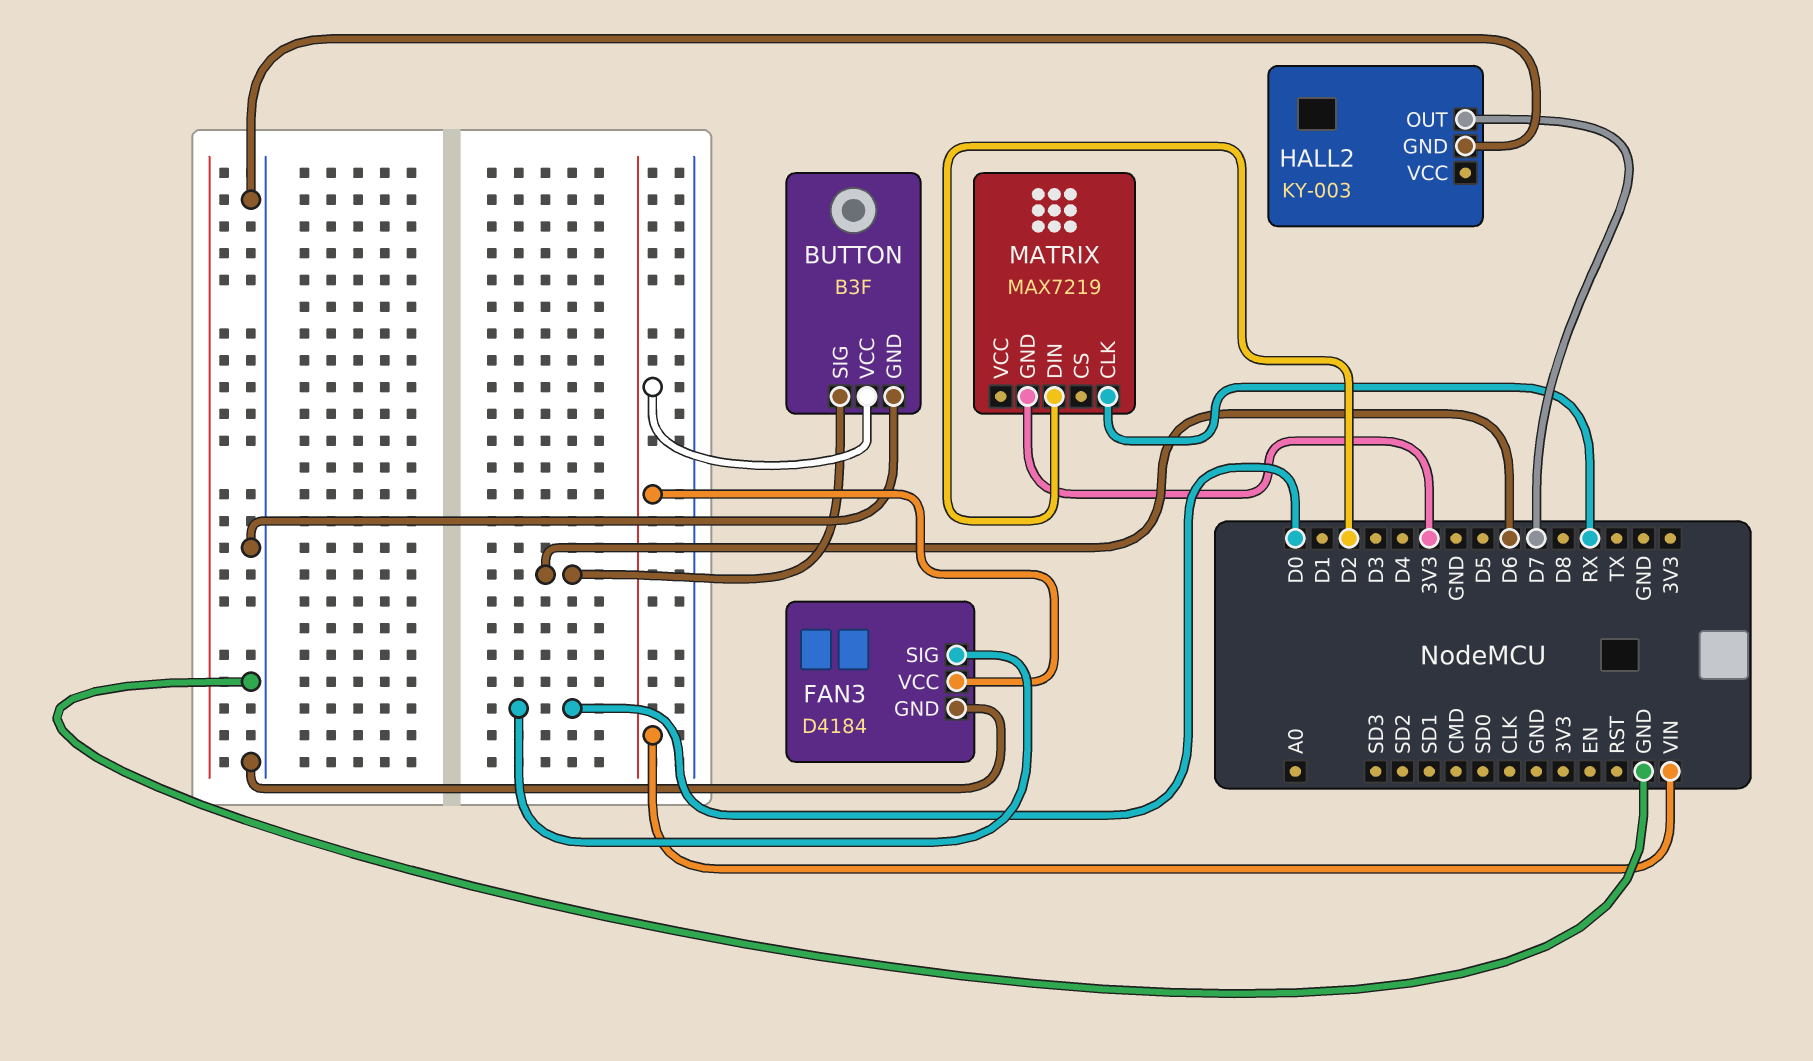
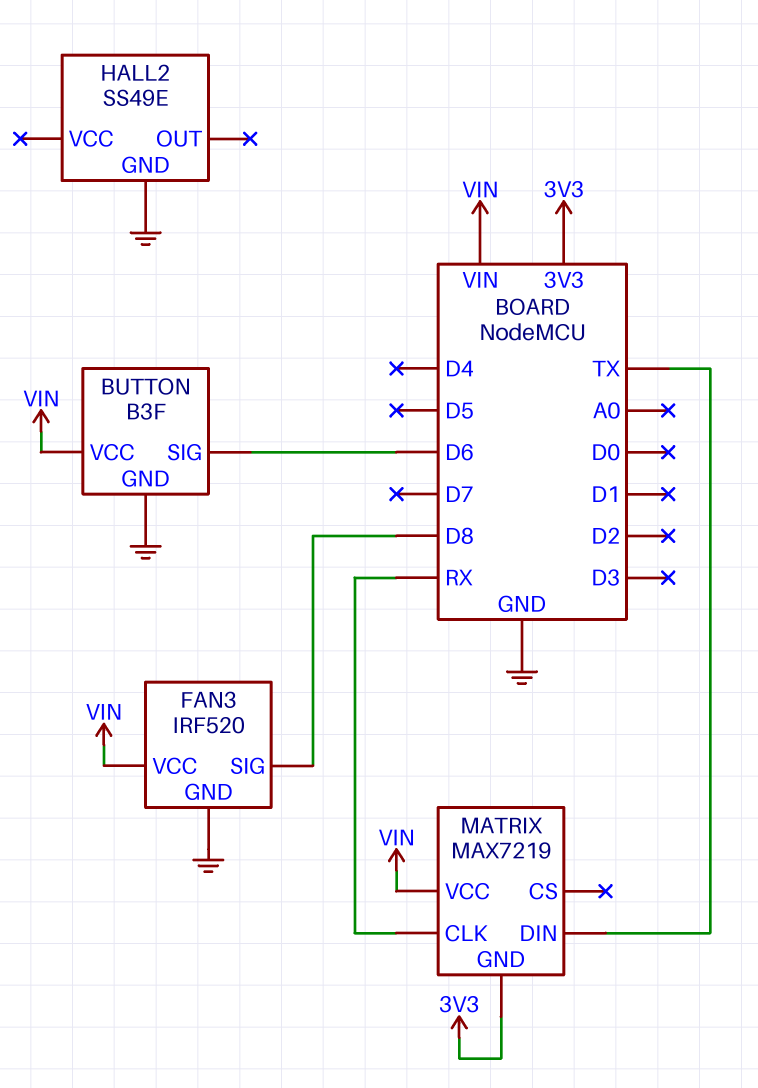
FAN3: D4184 -> IRF520
FAN3 pin SIG: D0 -> D8
HALL2: KY-003 -> SS49E
HALL2 pin OUT: D7 -> none
MATRIX pin DIN: D2 -> TX
MATRIX pin VCC: none -> VIN

